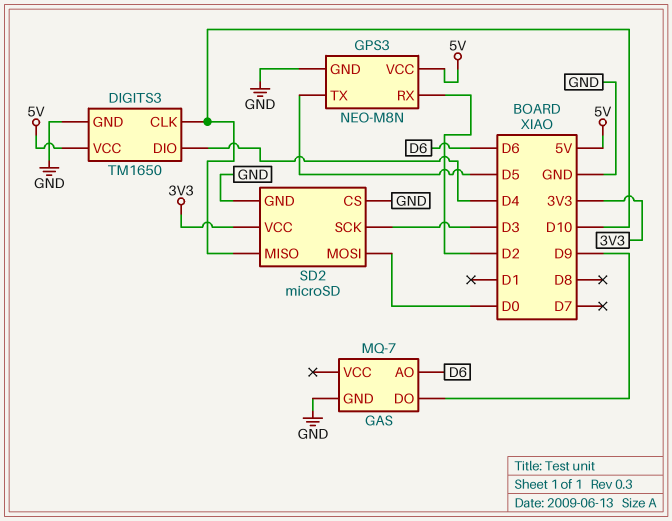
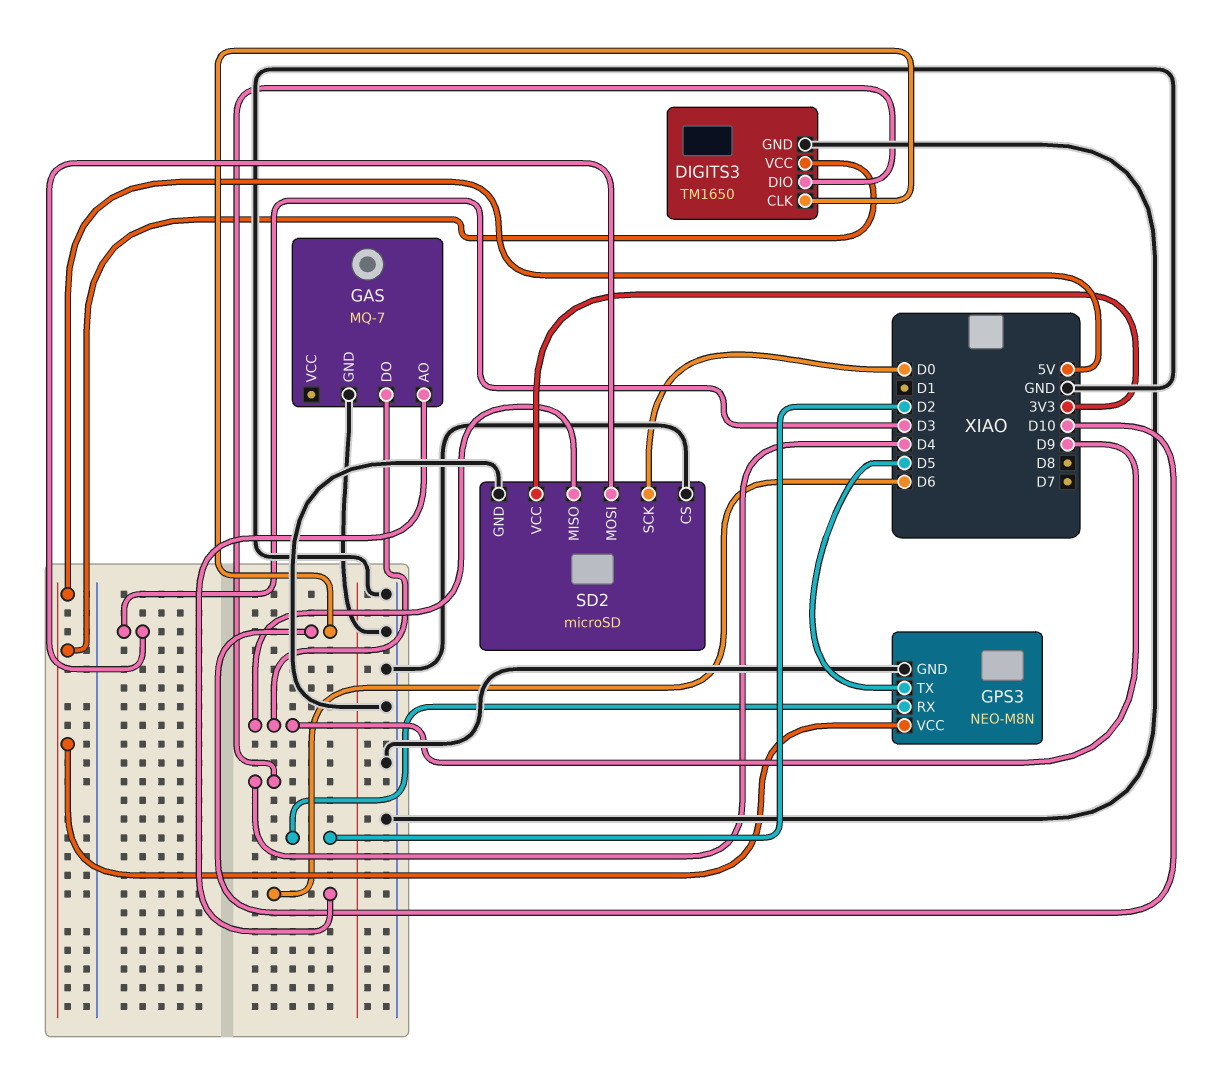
SD2 pin MISO: D10 -> D9
SD2 pin MOSI: D0 -> D3
SD2 pin SCK: D3 -> D0

